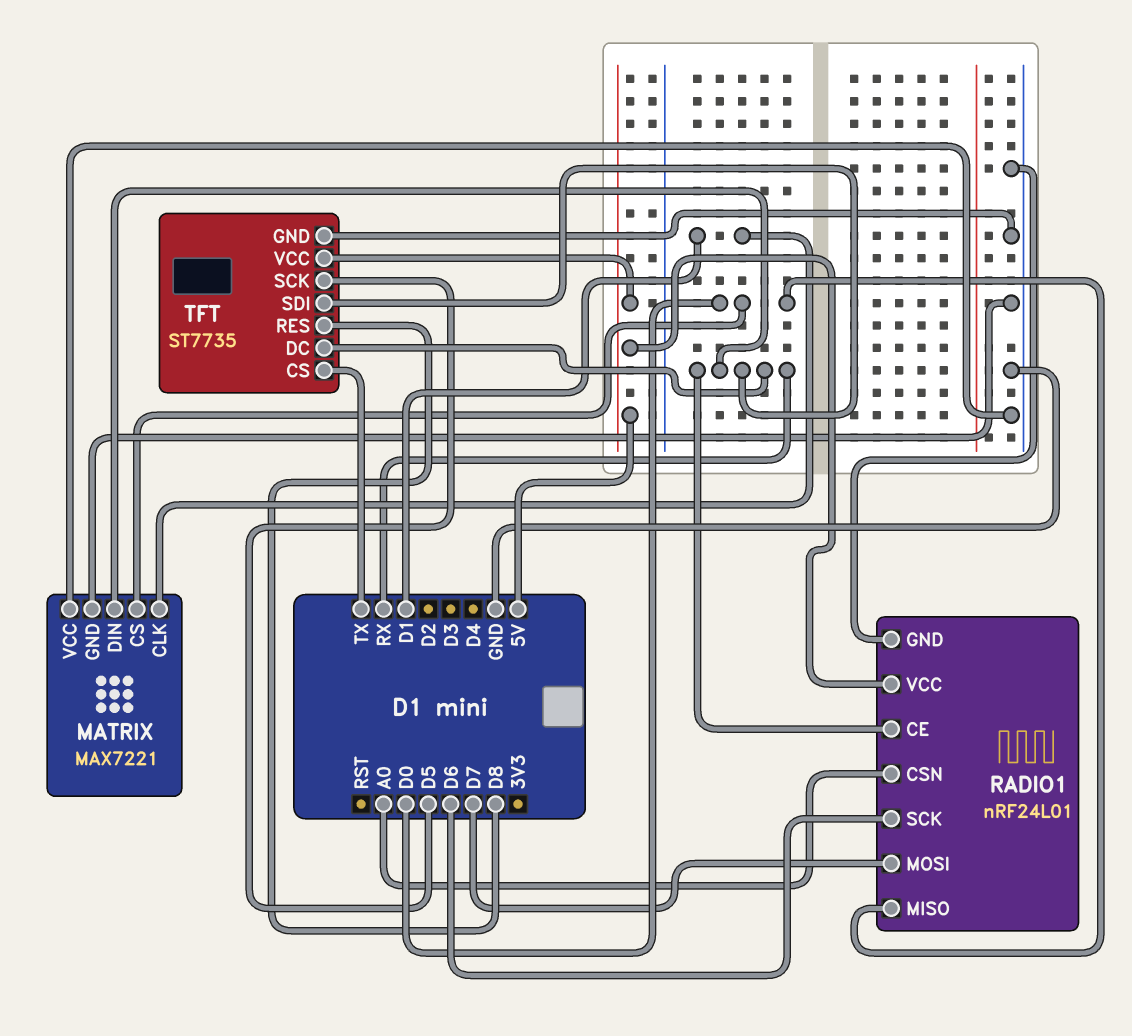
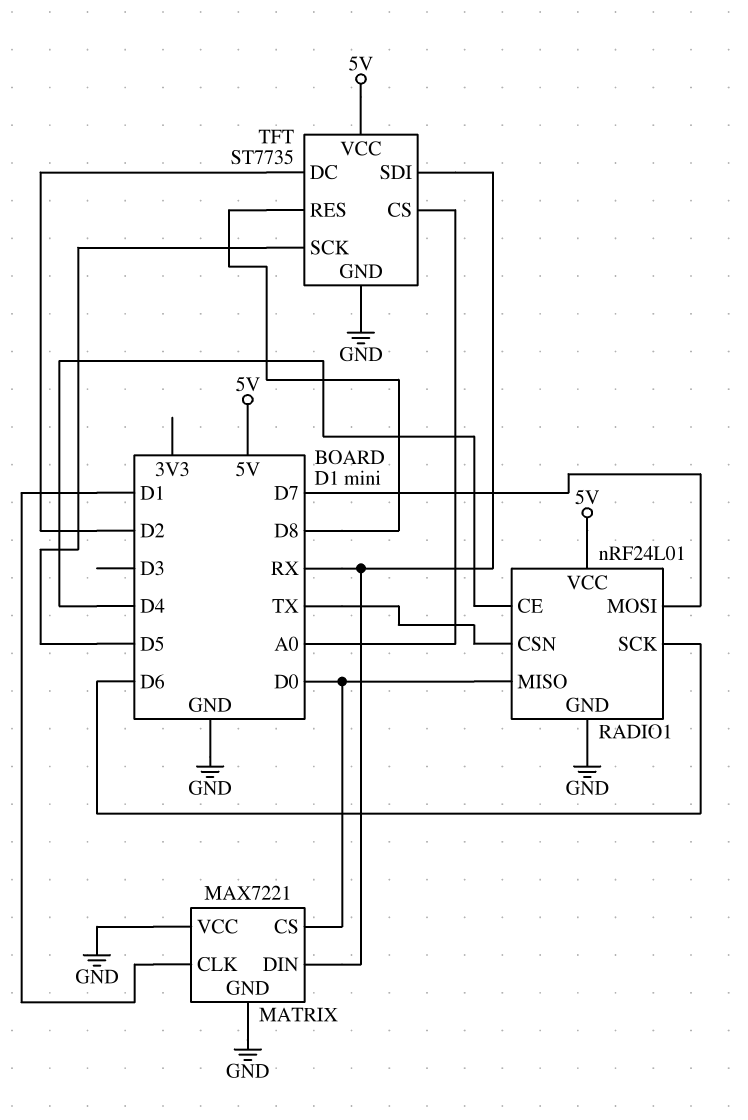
RADIO1 pin CE: RX -> D4
RADIO1 pin CSN: A0 -> TX
TFT pin CS: TX -> A0
TFT pin DC: RX -> D2

